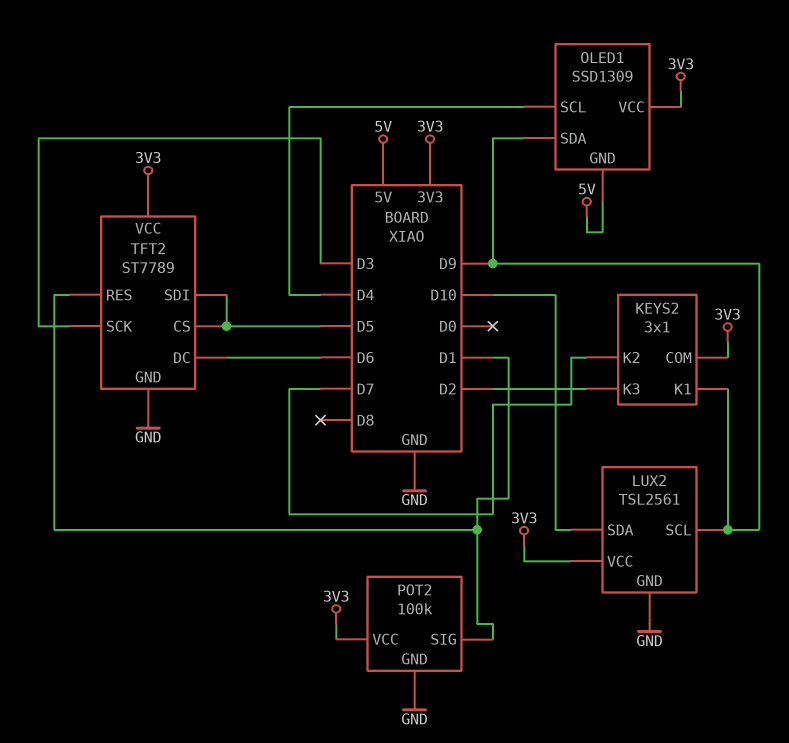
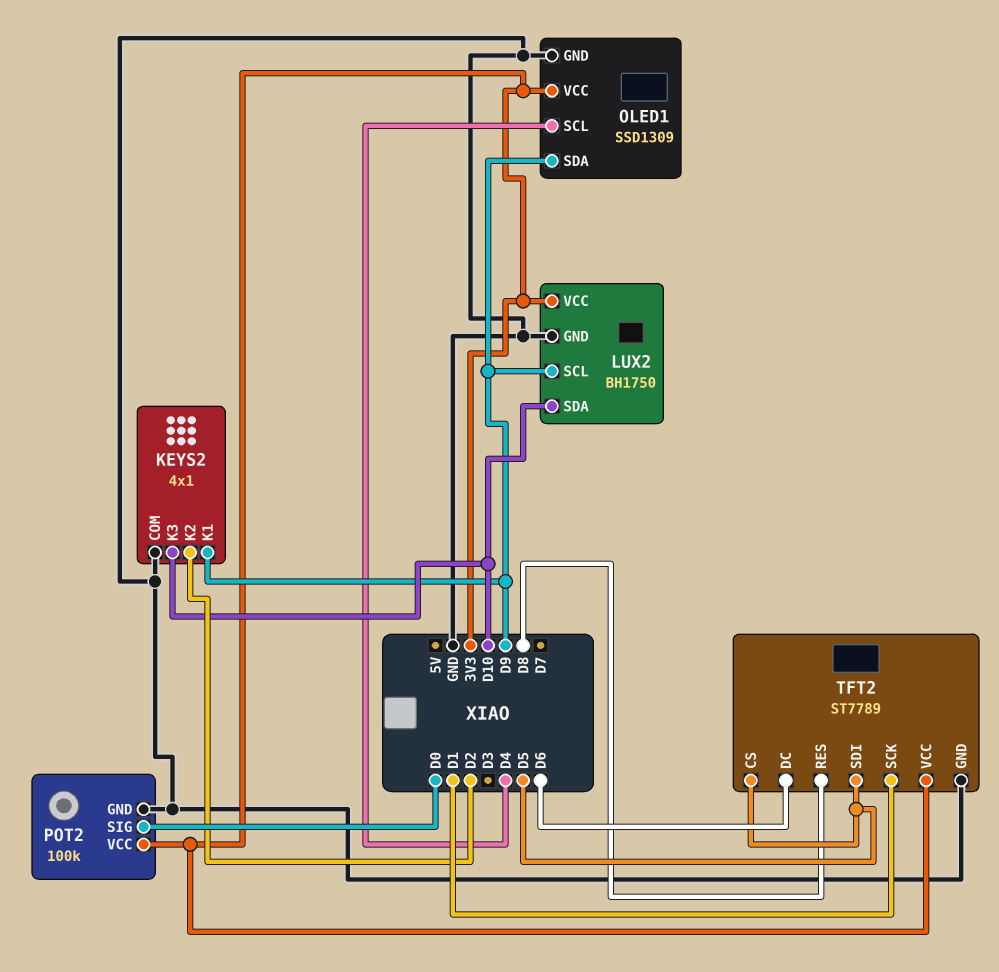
KEYS2: 3x1 -> 4x1
KEYS2 pin COM: 3V3 -> GND
KEYS2 pin K2: D7 -> D2
KEYS2 pin K3: D2 -> D10
LUX2: TSL2561 -> BH1750
OLED1 pin GND: 5V -> GND
POT2 pin SIG: D1 -> D0
TFT2 pin RES: D1 -> D8
TFT2 pin SCK: D3 -> D1

